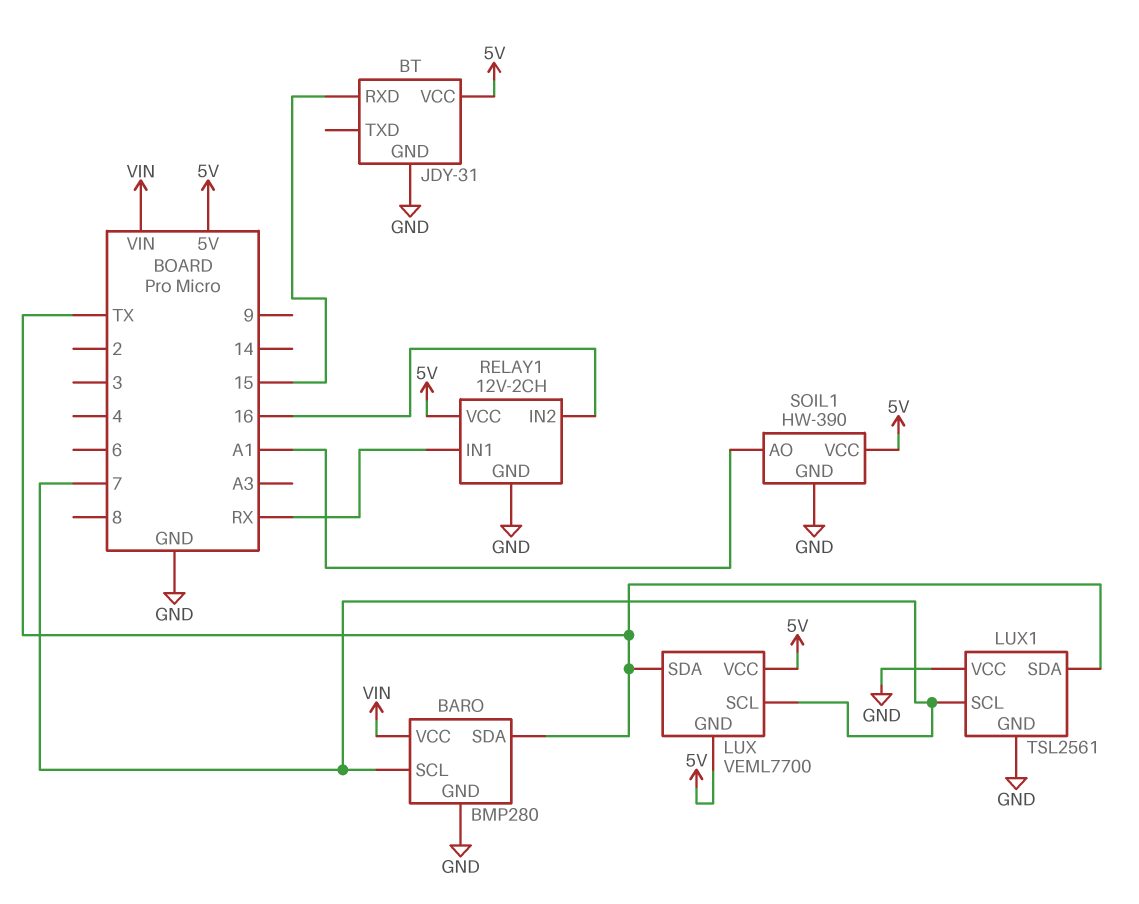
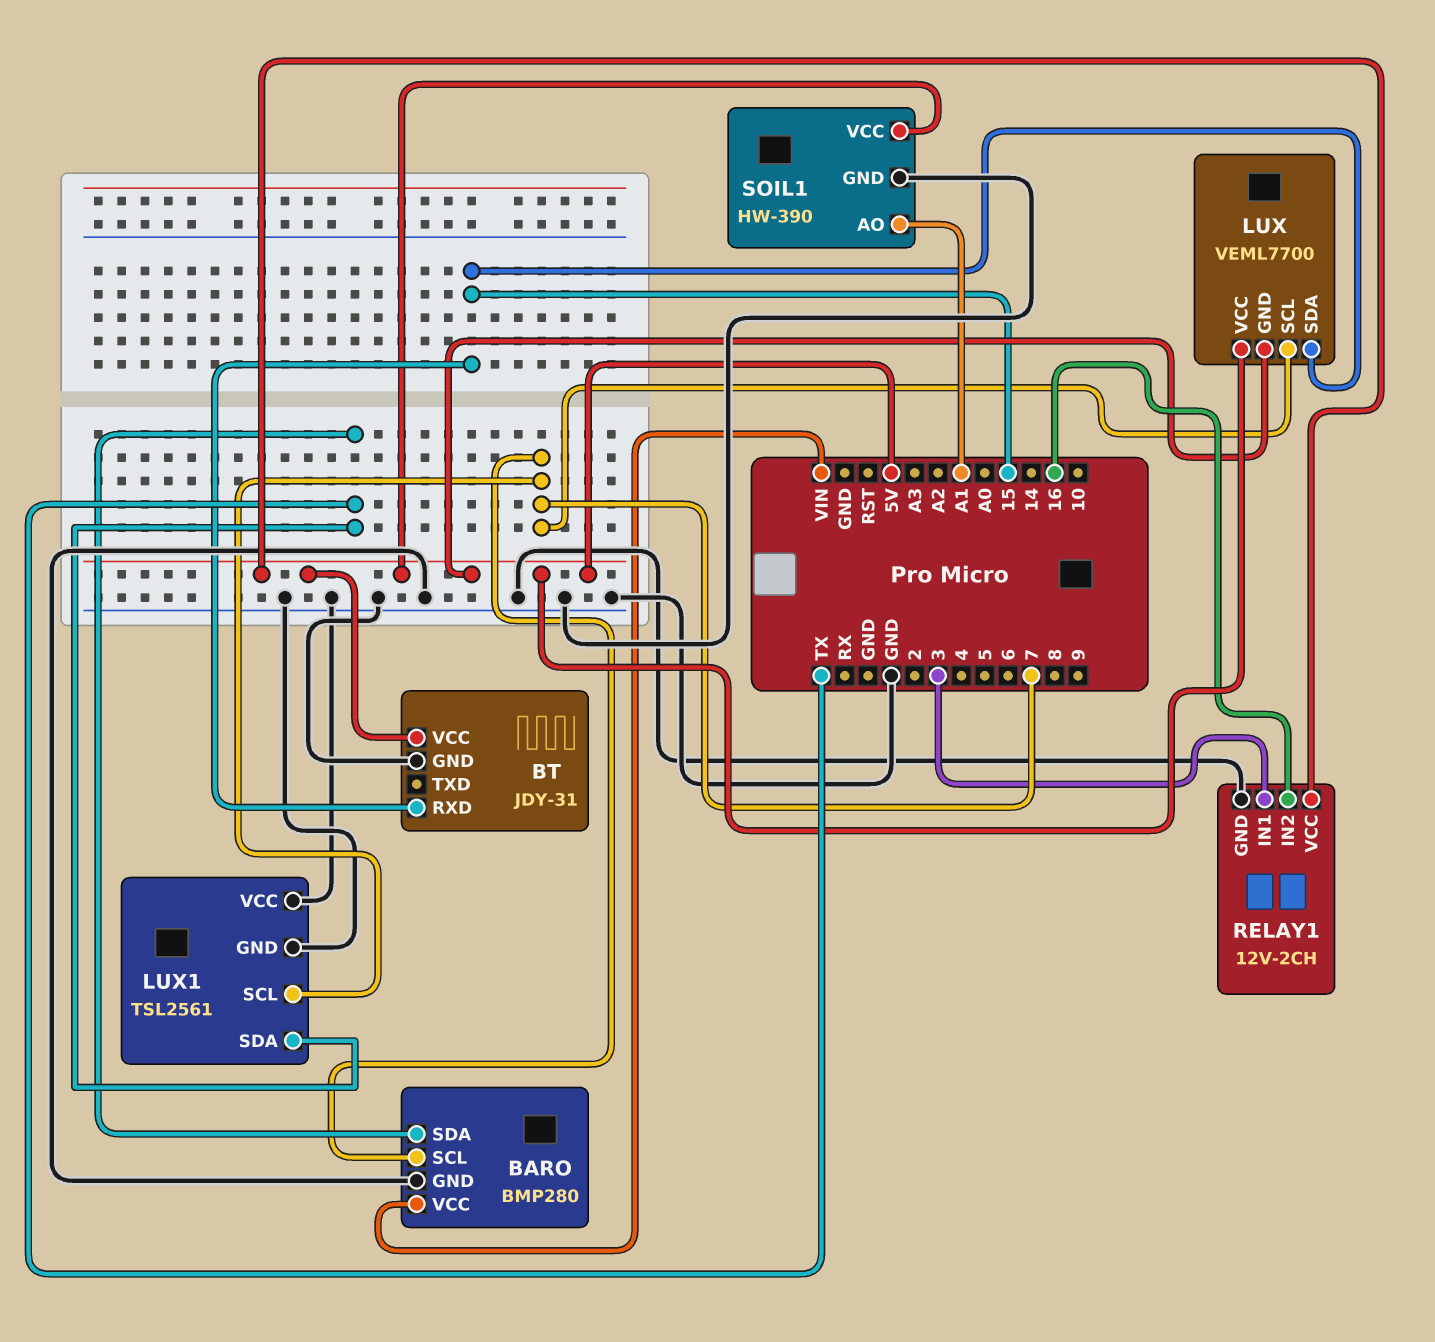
LUX pin SDA: TX -> 15
RELAY1 pin IN1: RX -> 3

